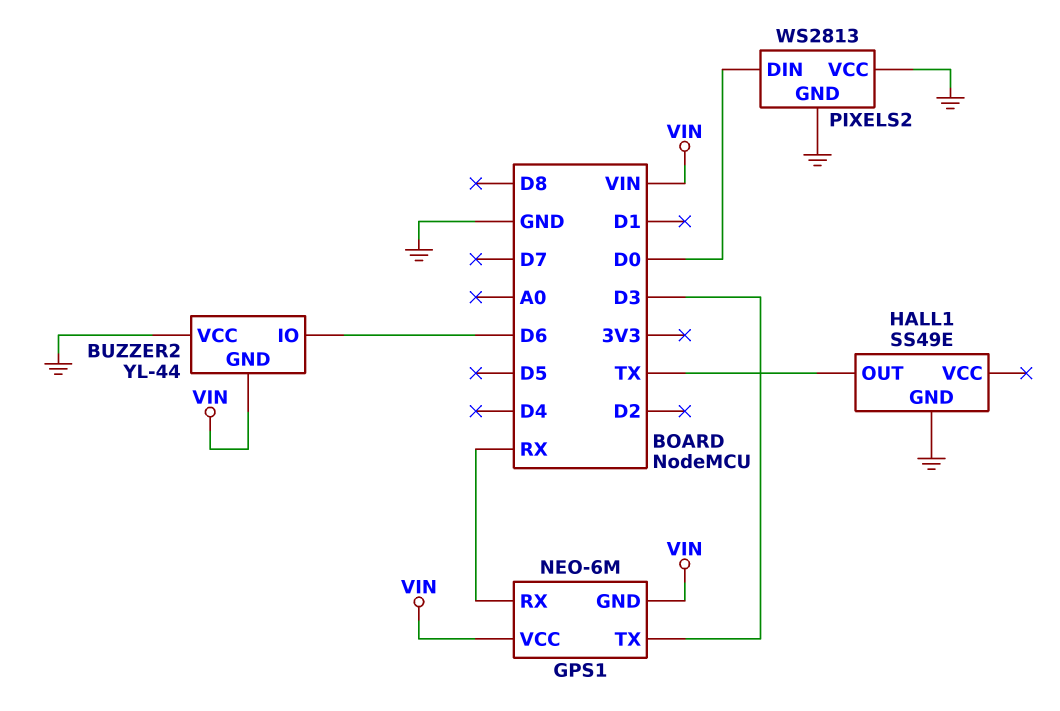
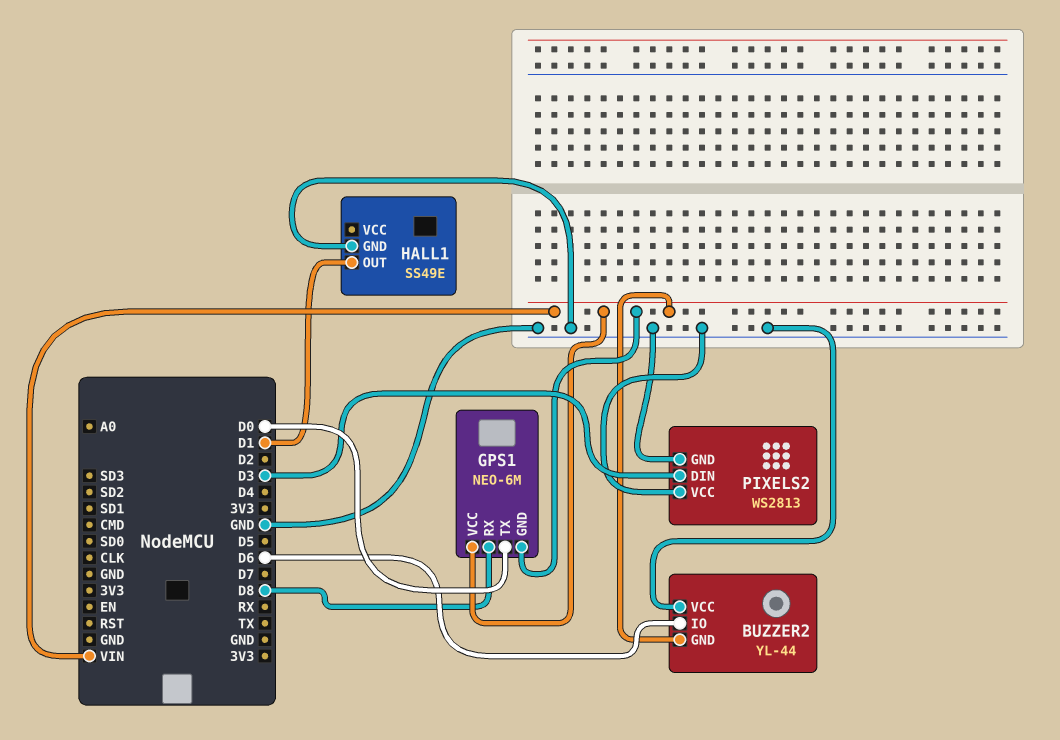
GPS1 pin RX: RX -> D8
GPS1 pin TX: D3 -> D0
HALL1 pin OUT: TX -> D1
PIXELS2 pin DIN: D0 -> D3

